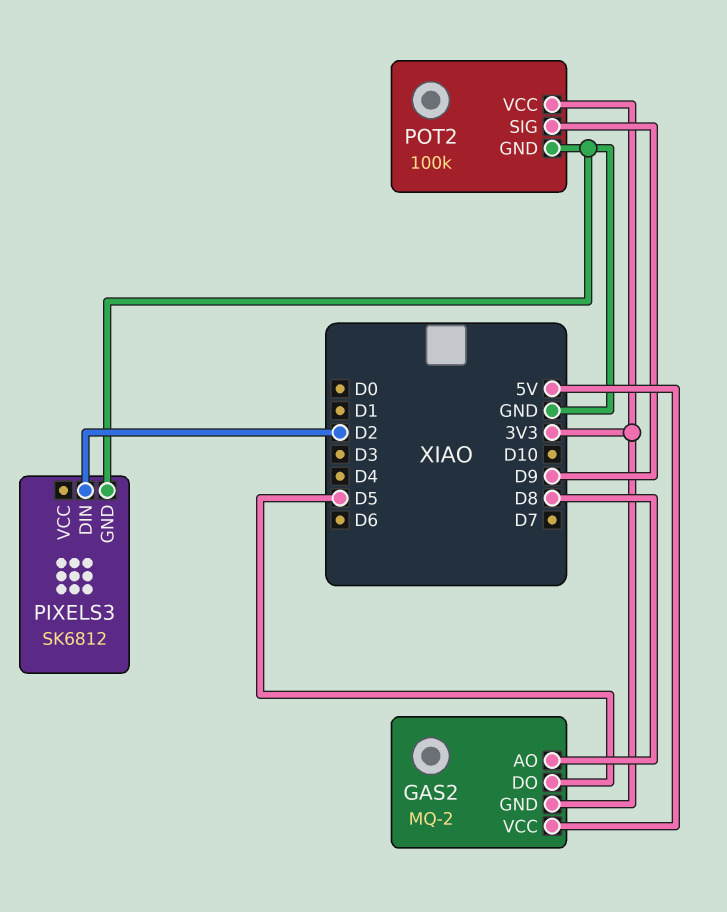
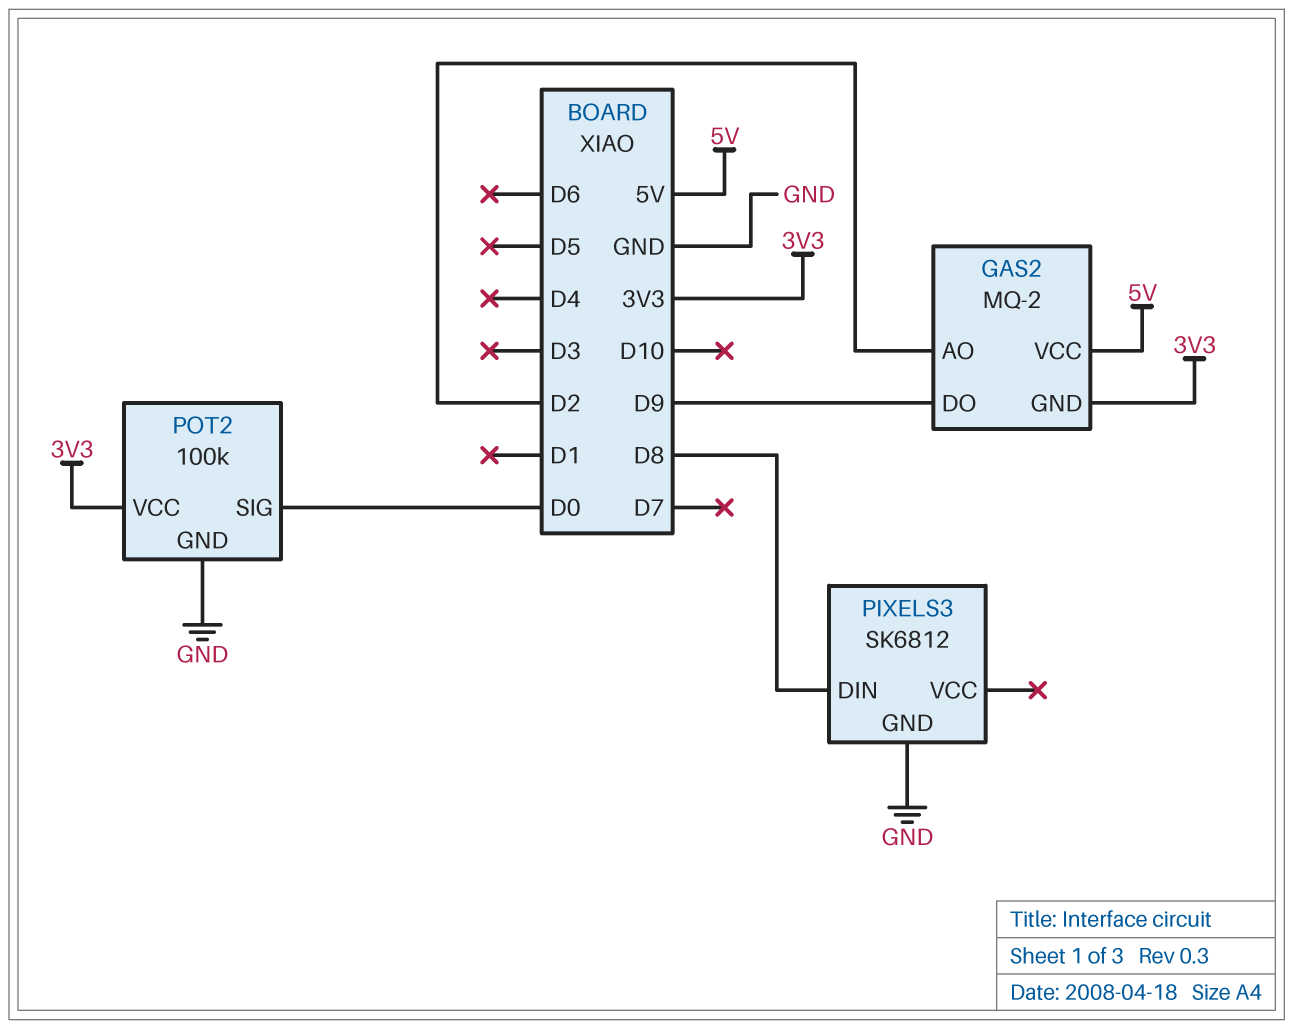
GAS2 pin AO: D8 -> D2
GAS2 pin DO: D5 -> D9
PIXELS3 pin DIN: D2 -> D8
POT2 pin SIG: D9 -> D0

